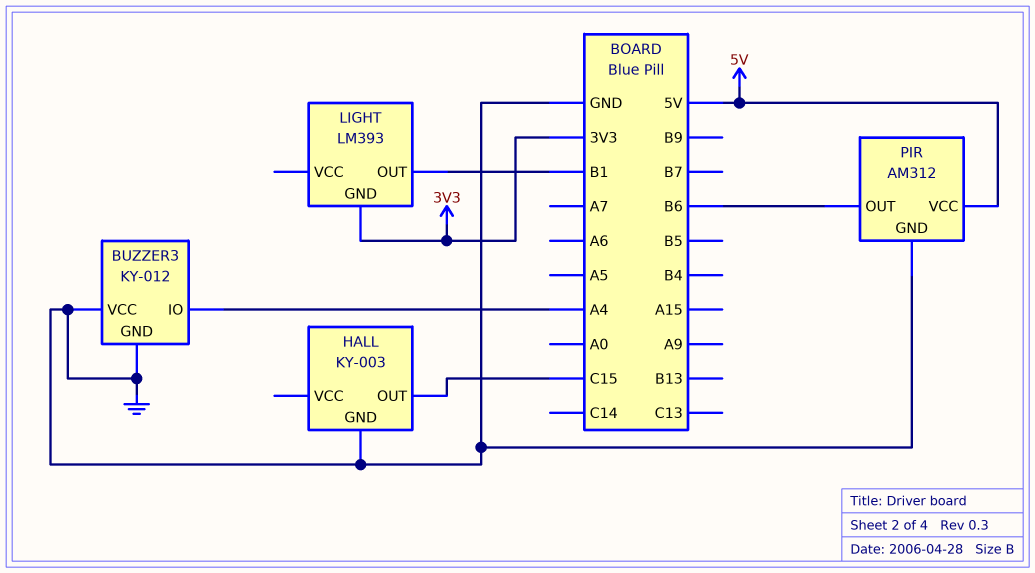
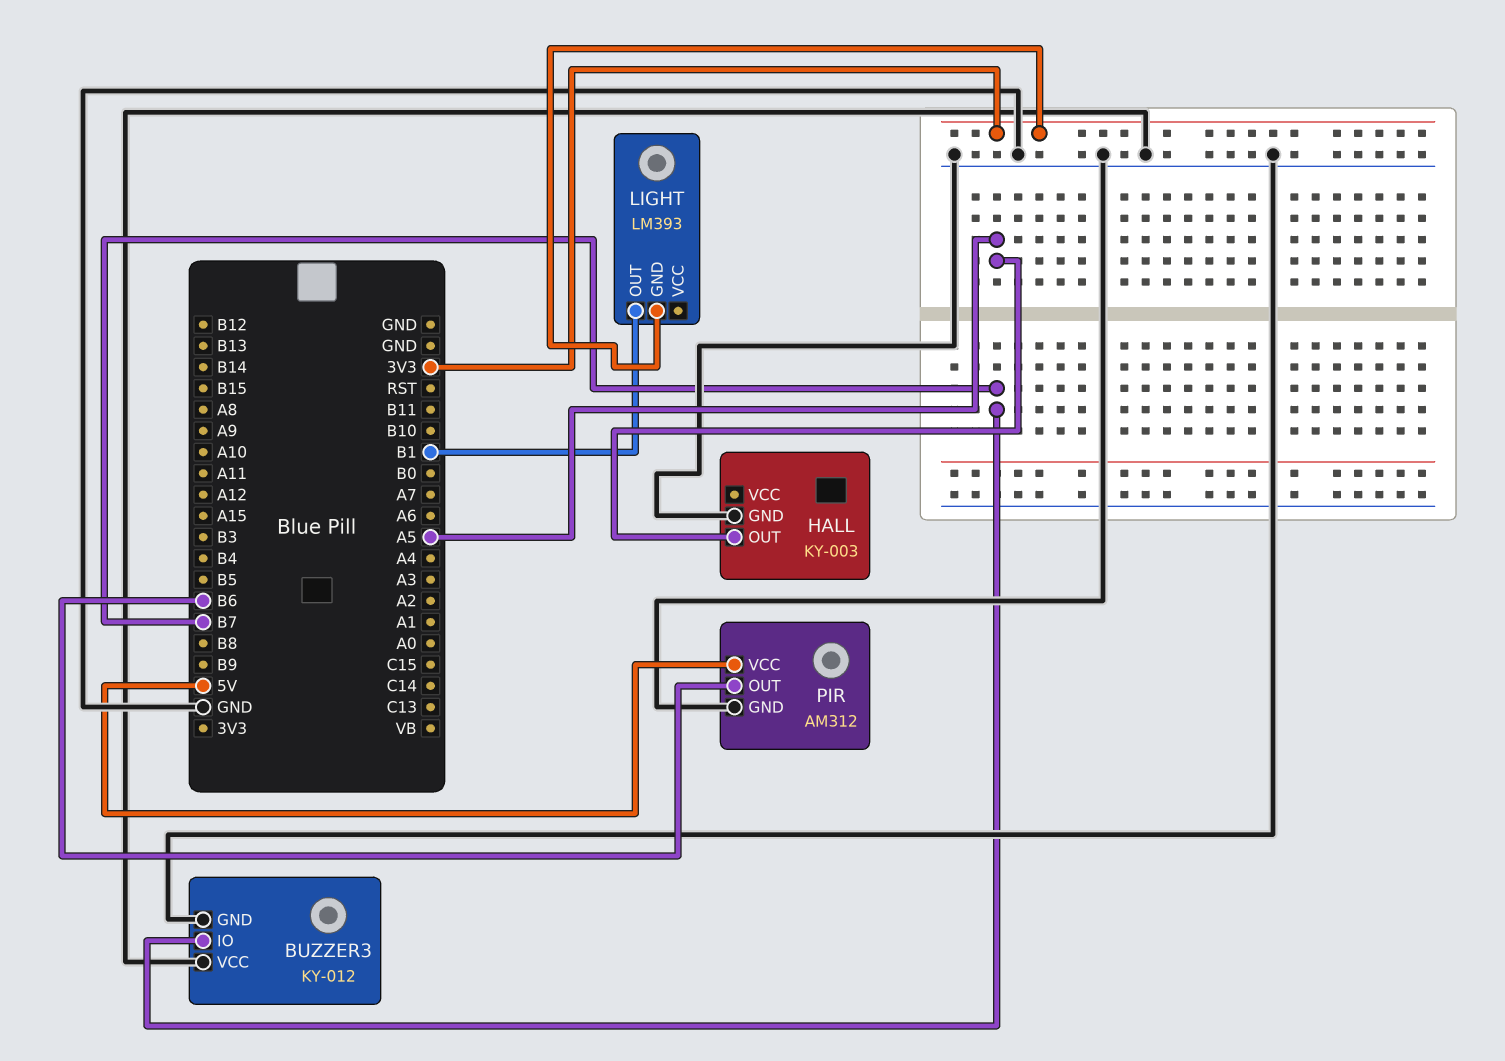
BUZZER3 pin IO: A4 -> B7
HALL pin OUT: C15 -> A5

